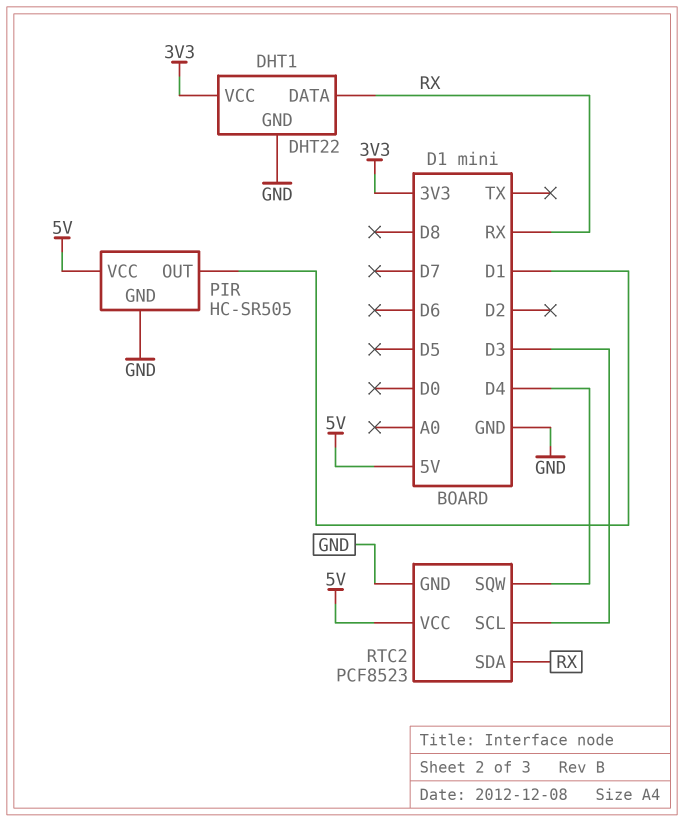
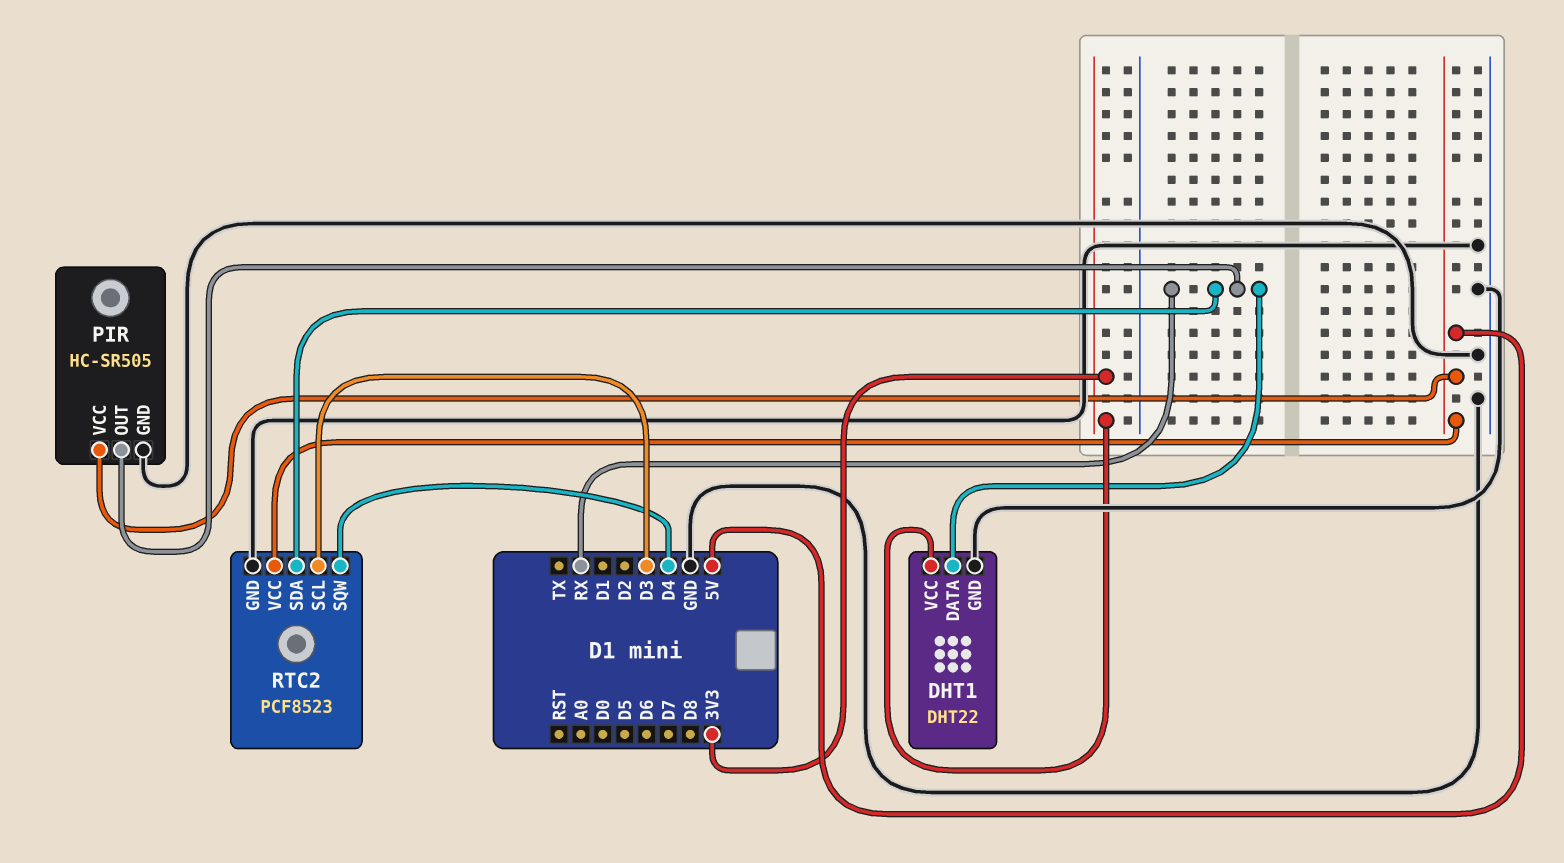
PIR pin OUT: D1 -> RX

